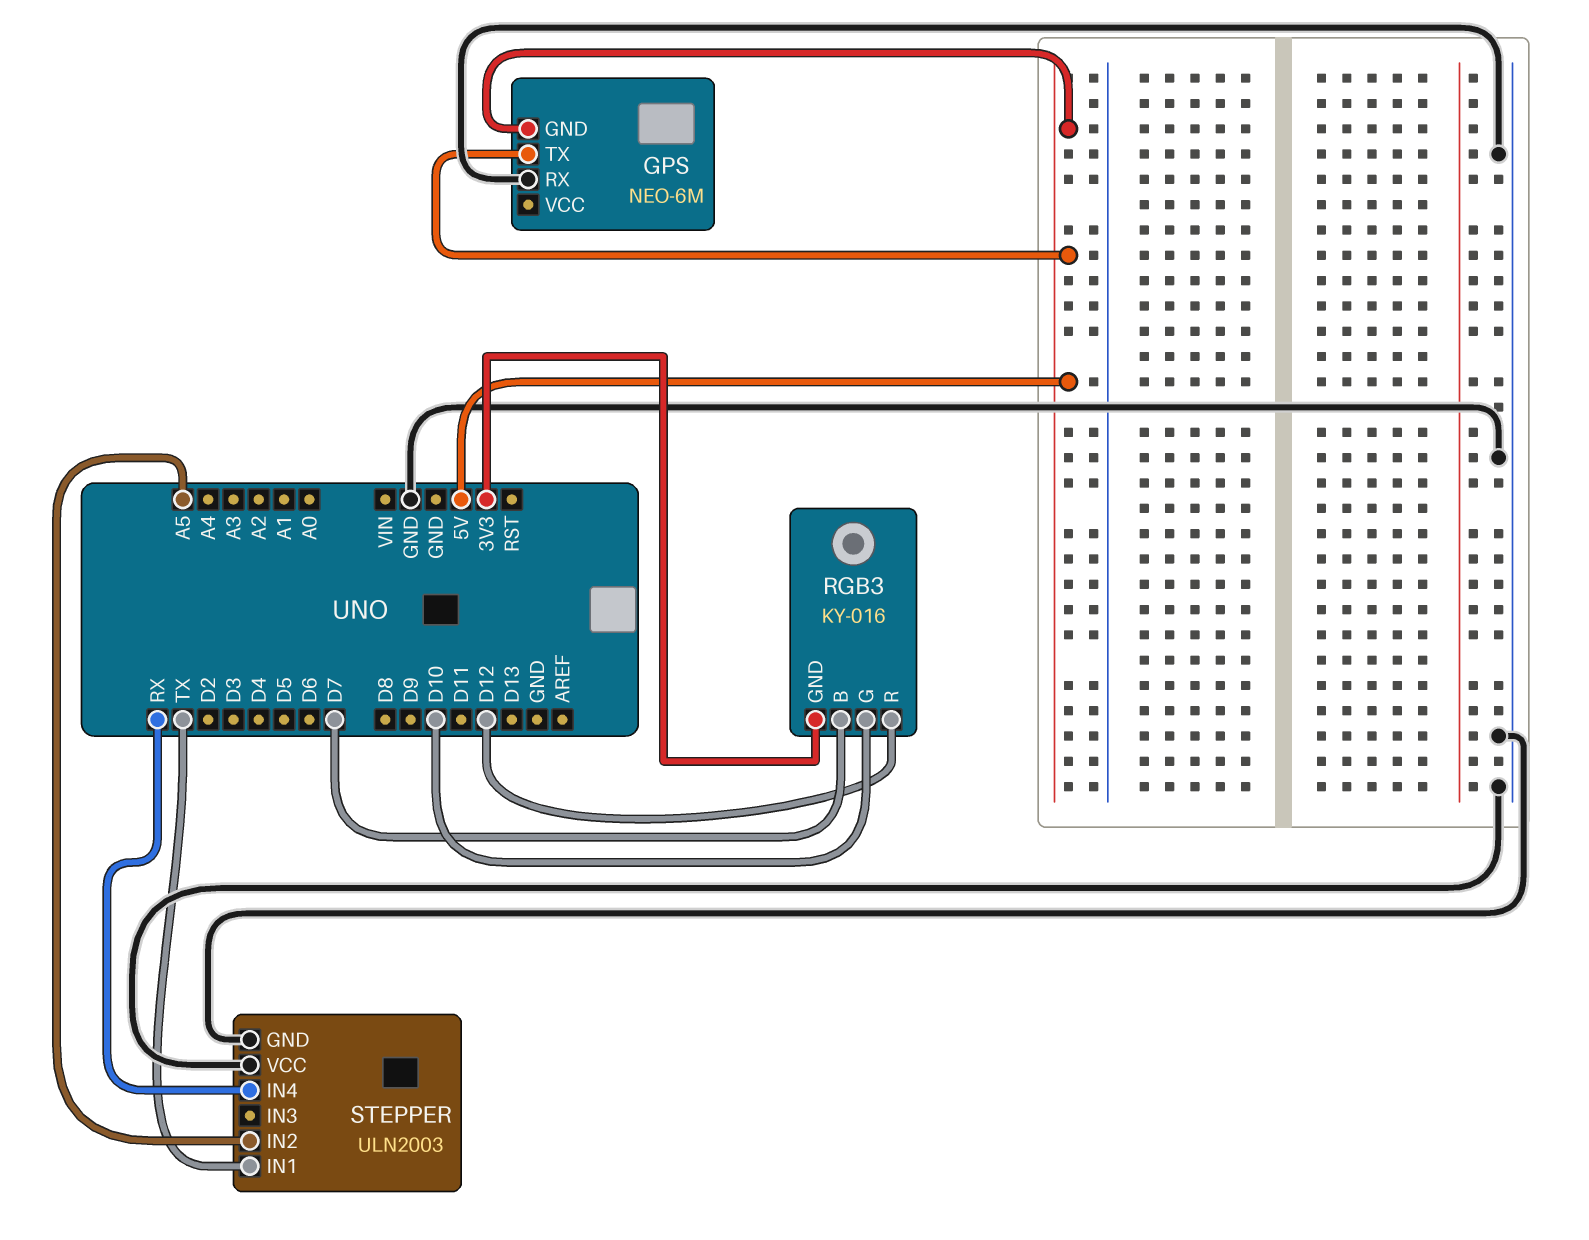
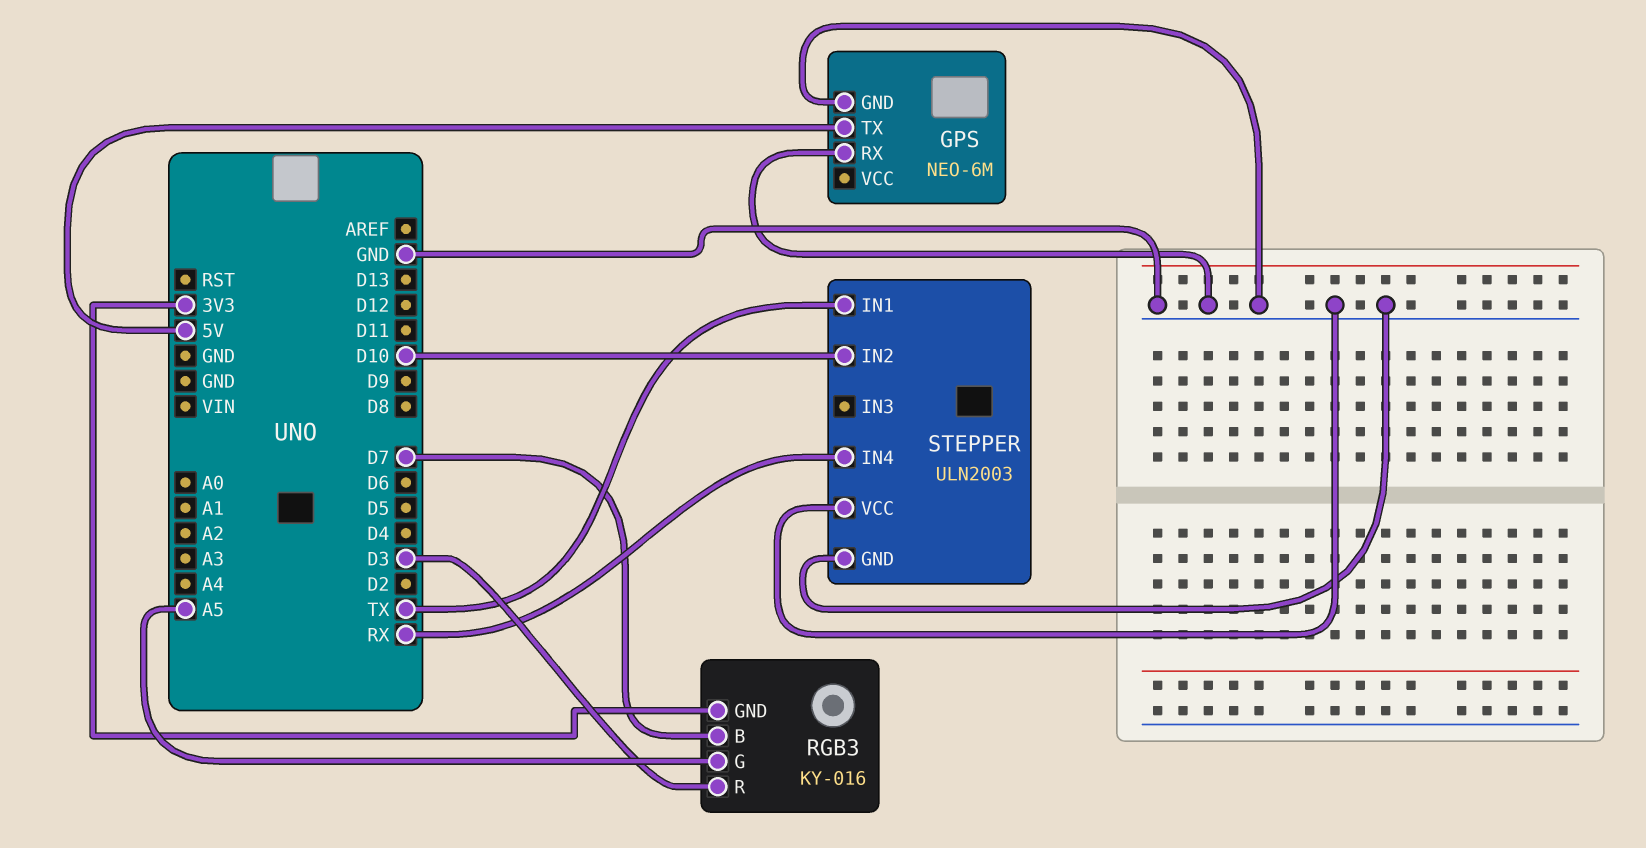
GPS pin GND: 5V -> GND
RGB3 pin G: D10 -> A5
RGB3 pin R: D12 -> D3
STEPPER pin IN2: A5 -> D10

